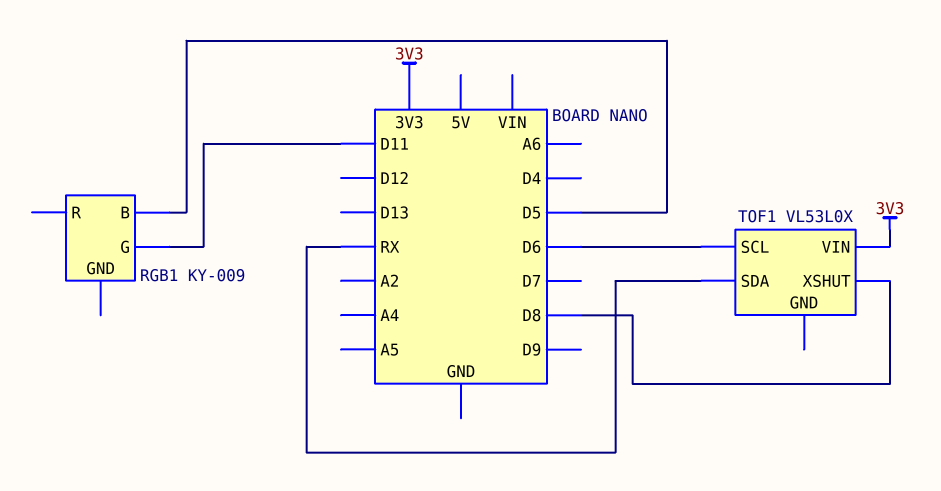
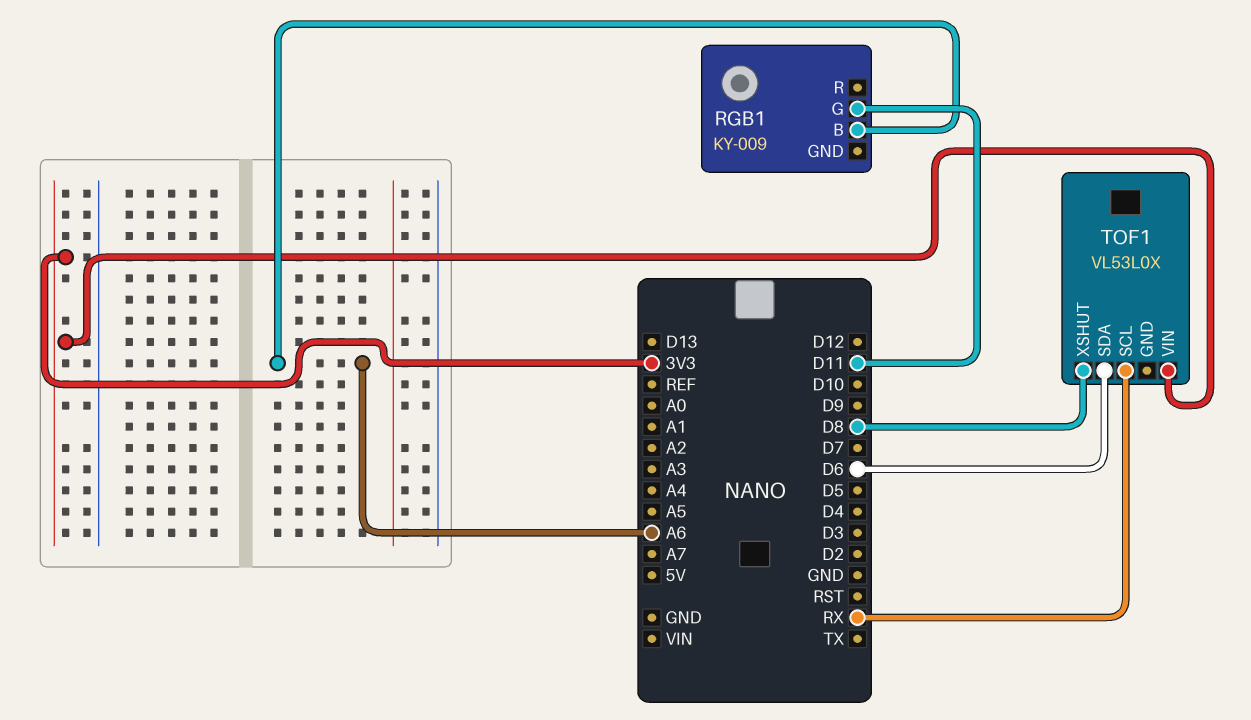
RGB1 pin B: D5 -> A6
TOF1 pin SCL: D6 -> RX
TOF1 pin SDA: RX -> D6

